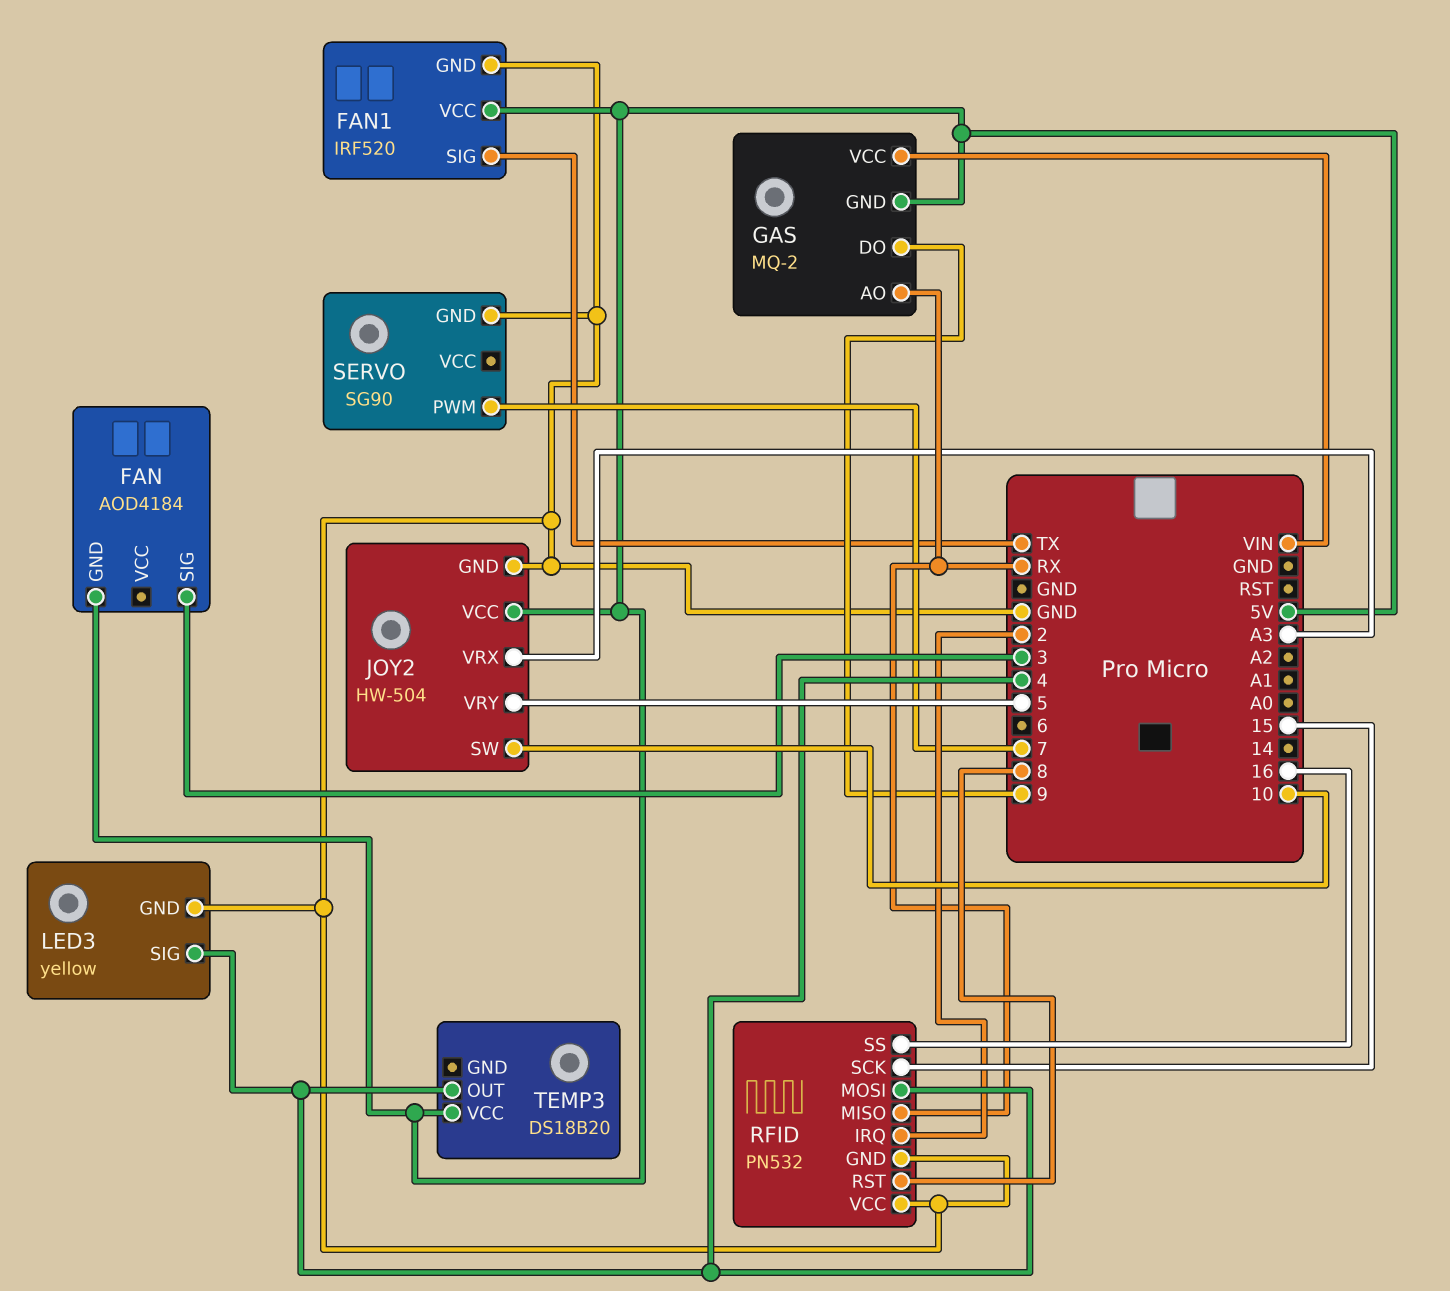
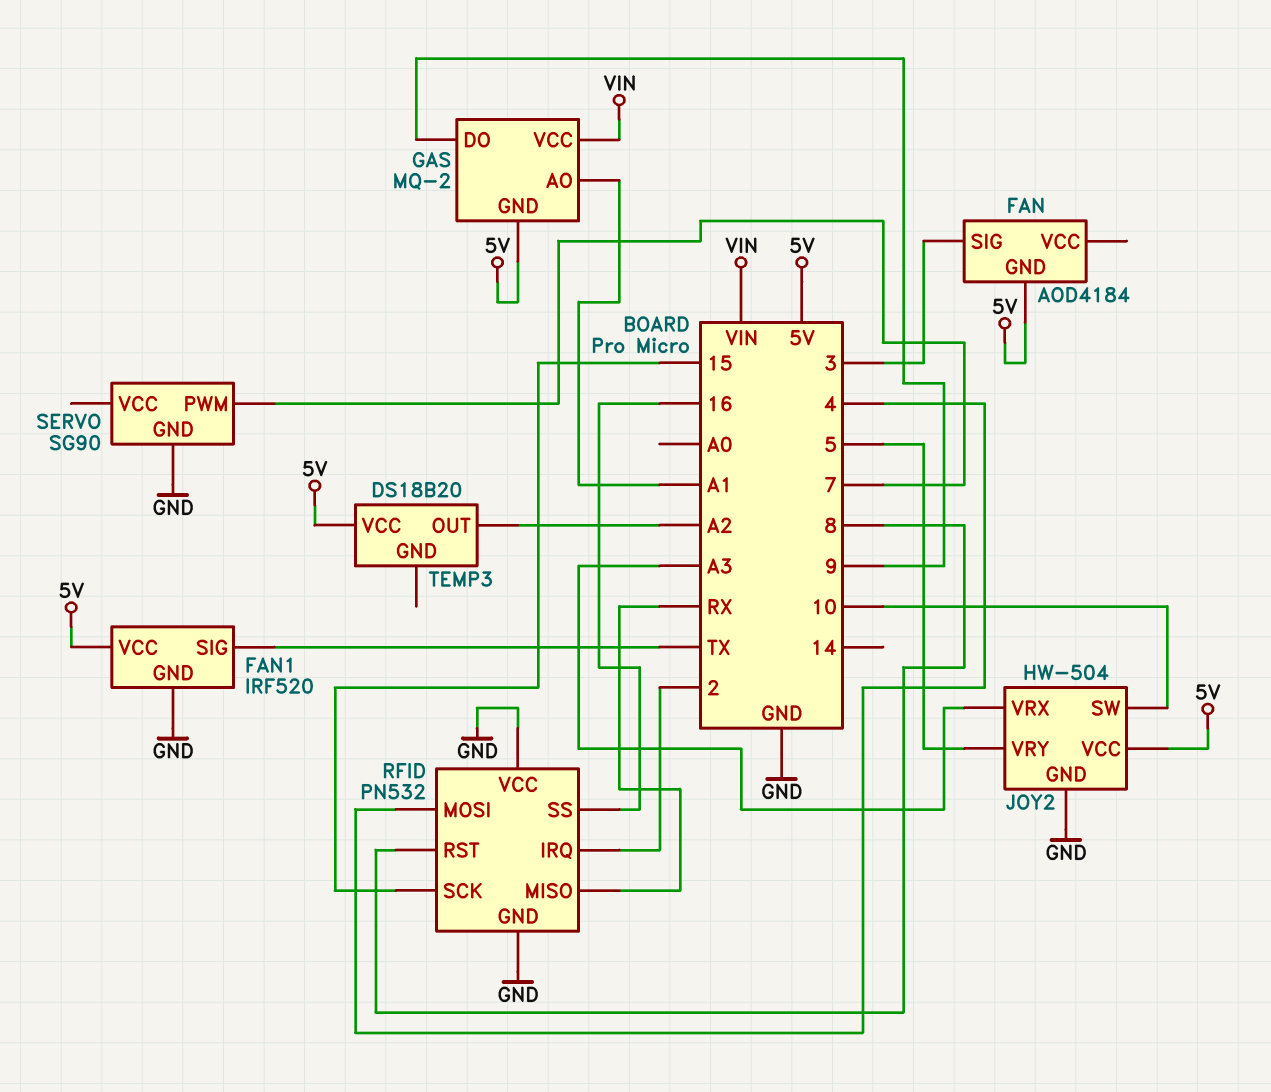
GAS pin AO: RX -> A1
LED3: yellow -> none
LED3 pin GND: GND -> none
LED3 pin SIG: 4 -> none
TEMP3 pin OUT: 4 -> A2

